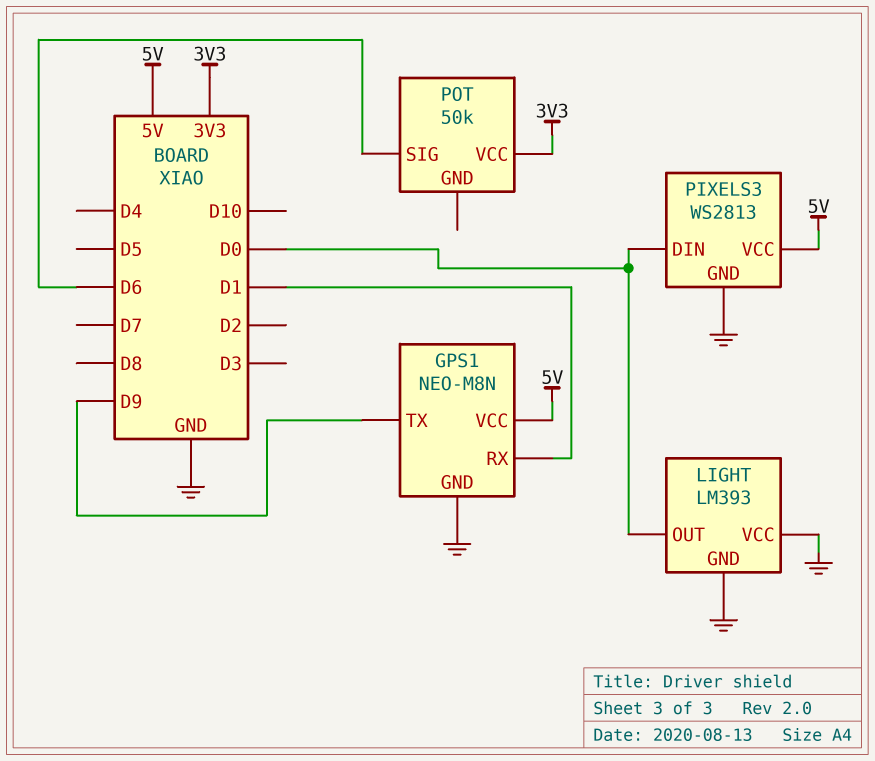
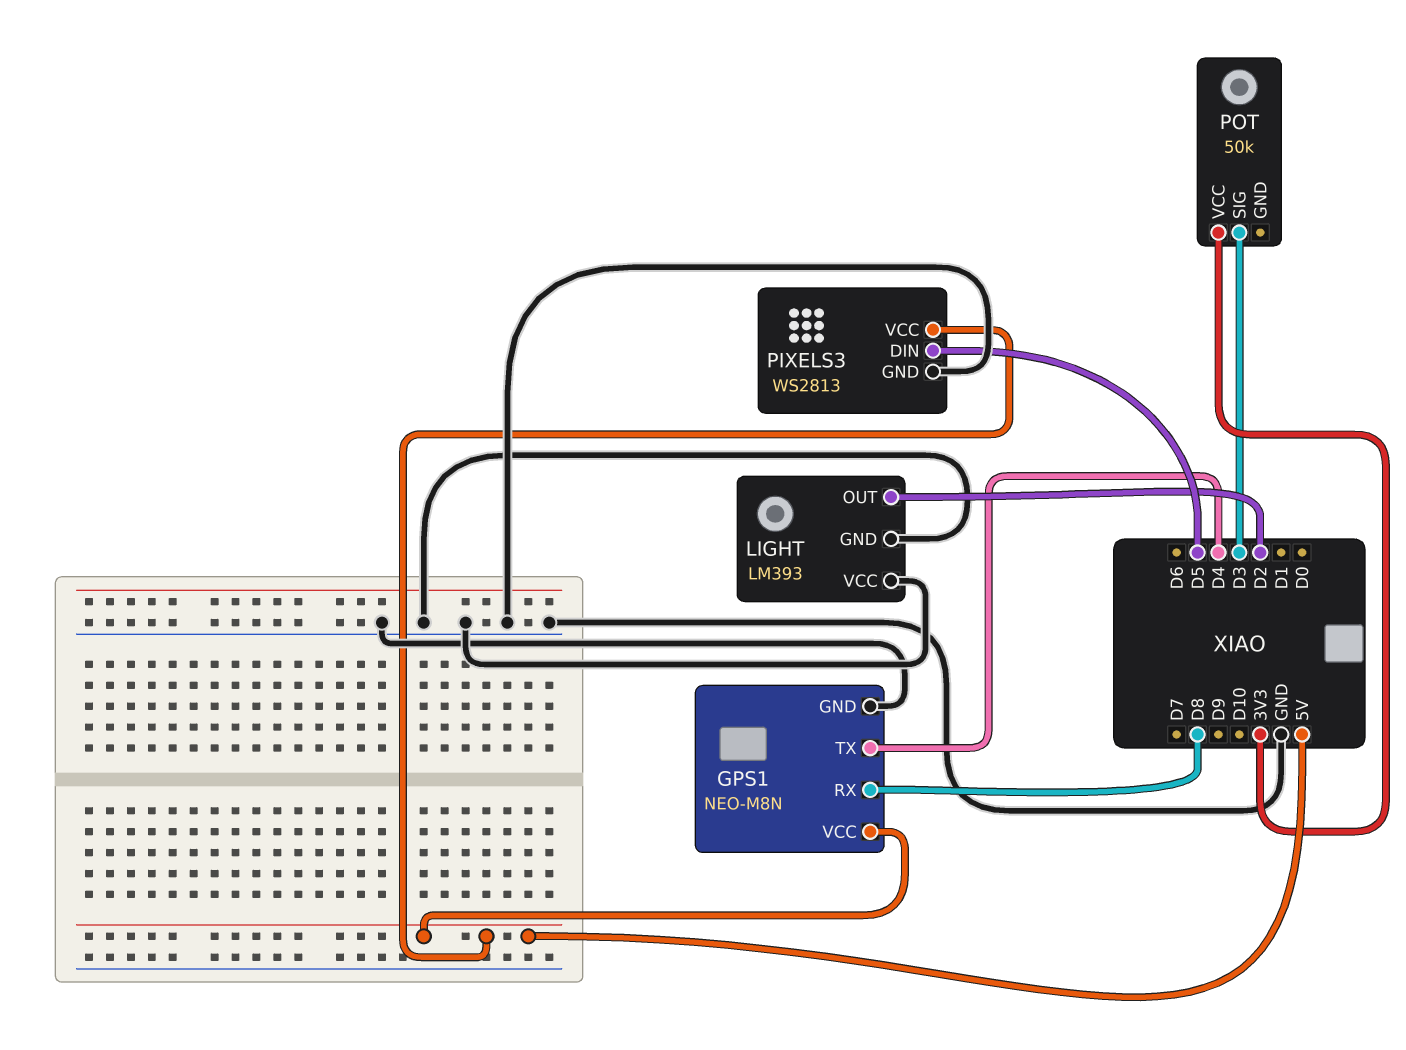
GPS1 pin RX: D1 -> D8
GPS1 pin TX: D9 -> D4
LIGHT pin OUT: D0 -> D2
PIXELS3 pin DIN: D0 -> D5
POT pin SIG: D6 -> D3

